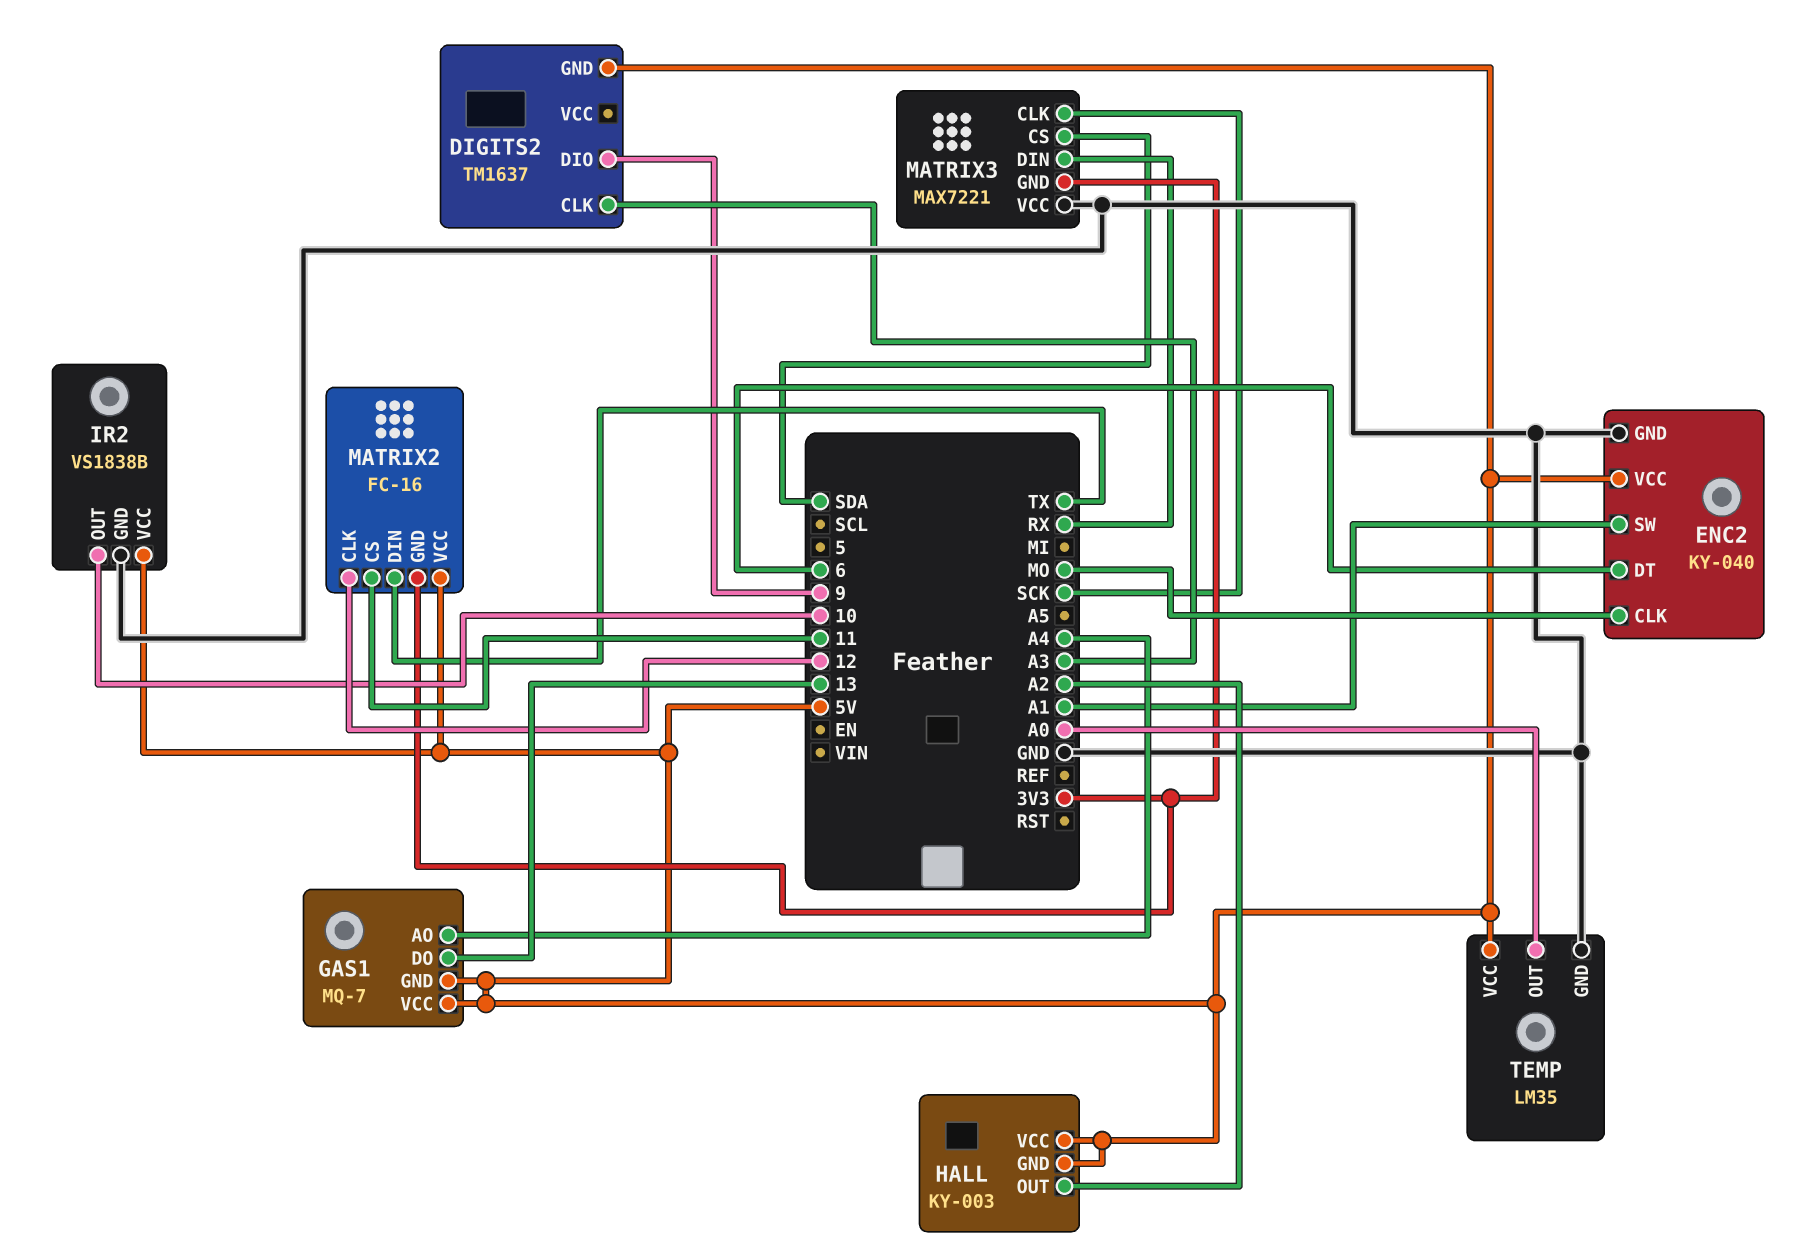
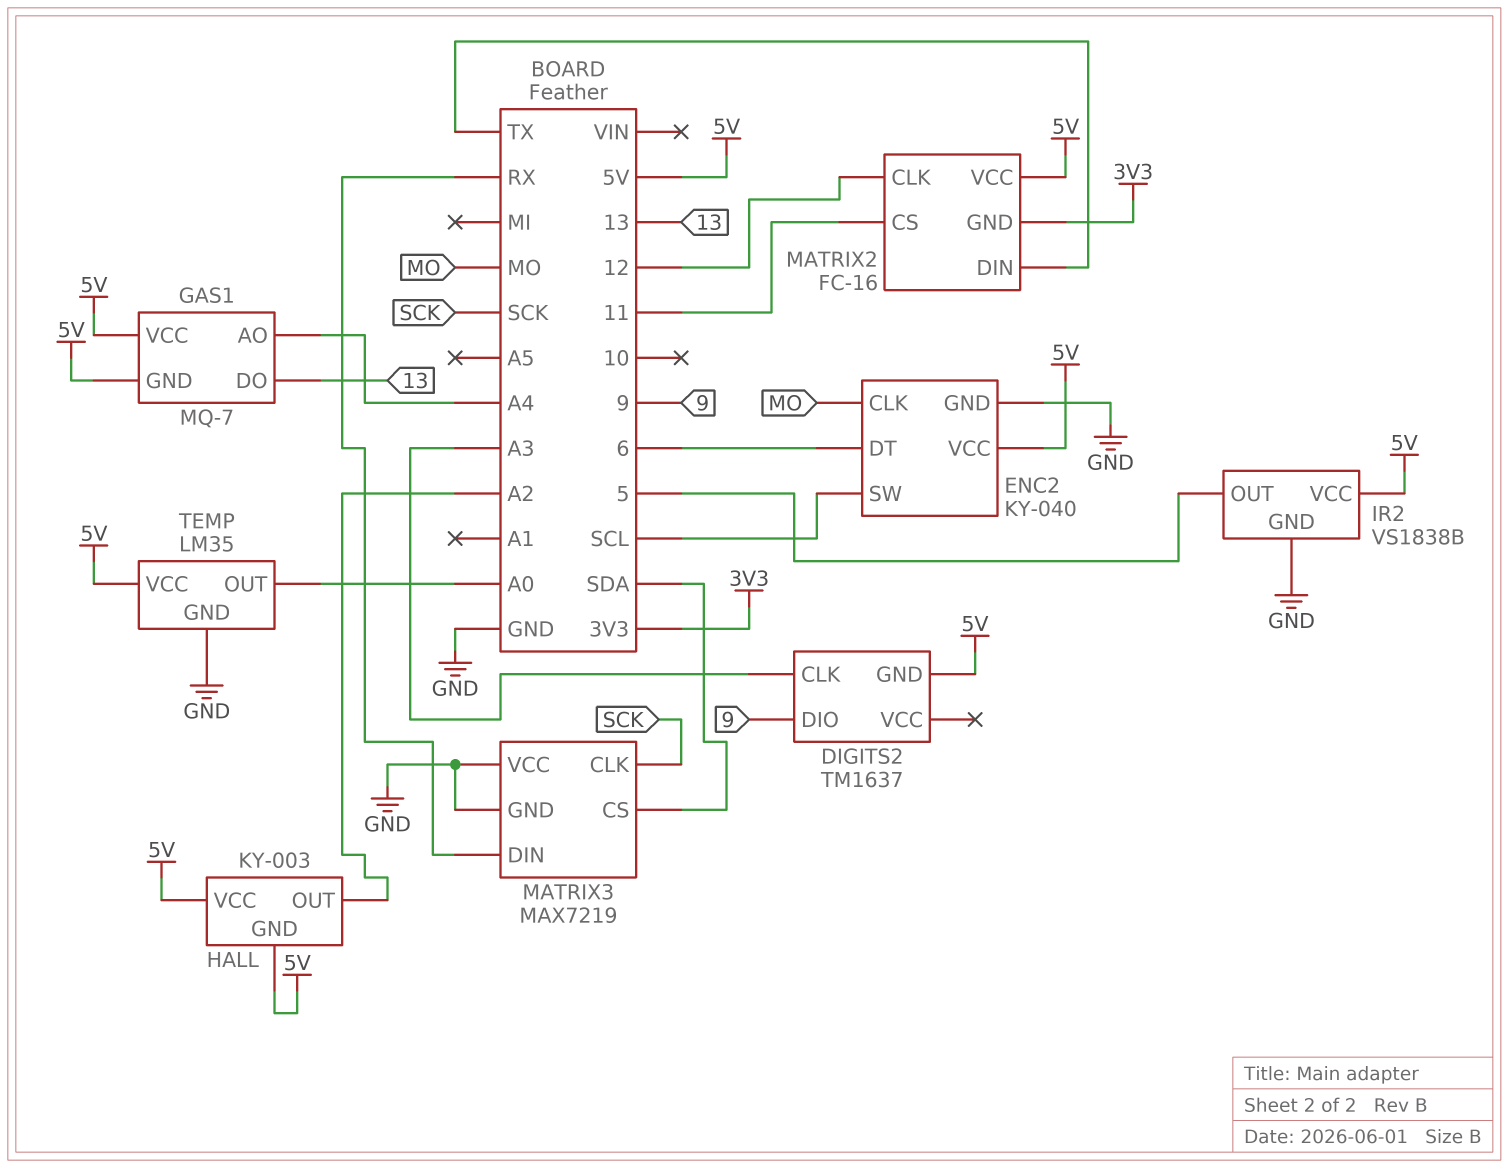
ENC2 pin SW: A1 -> SCL
IR2 pin OUT: 10 -> 5
MATRIX3: MAX7221 -> MAX7219
MATRIX3 pin GND: 3V3 -> GND

